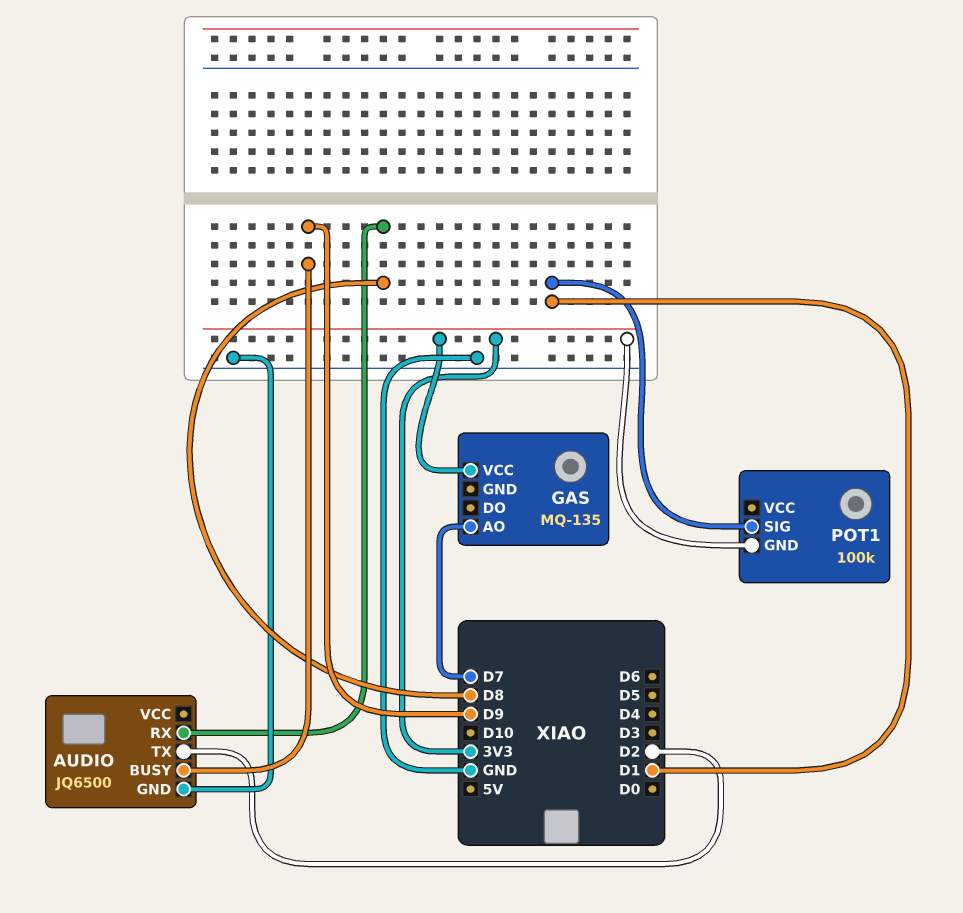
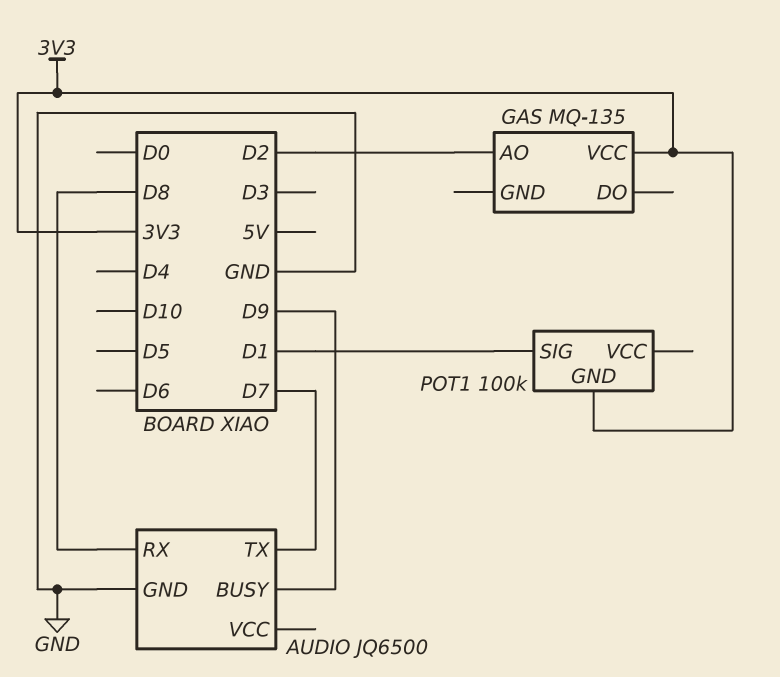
AUDIO pin TX: D2 -> D7
GAS pin AO: D7 -> D2

